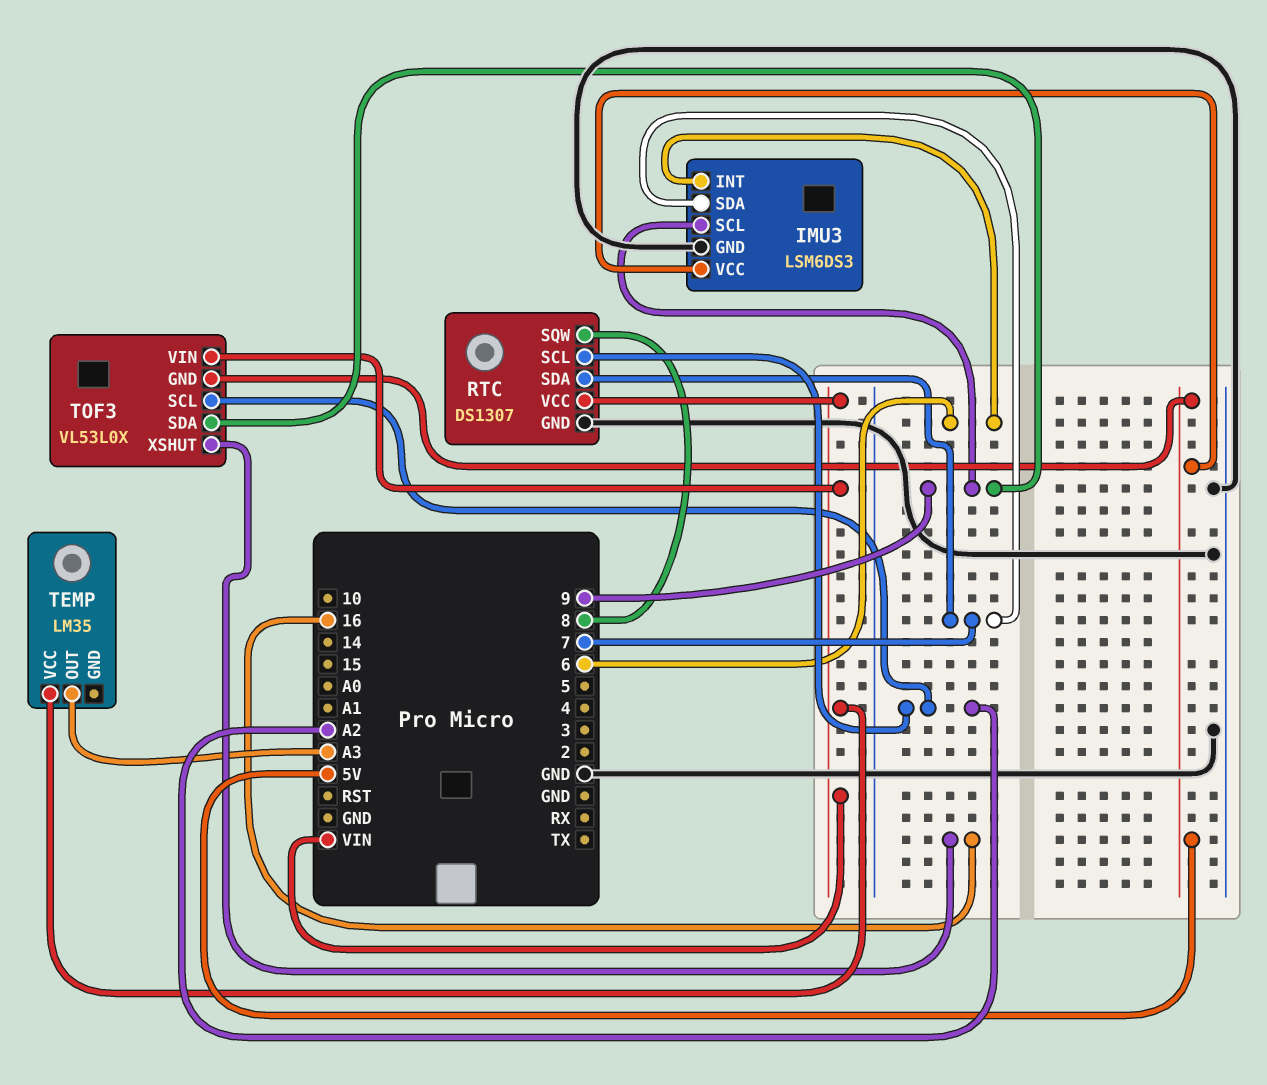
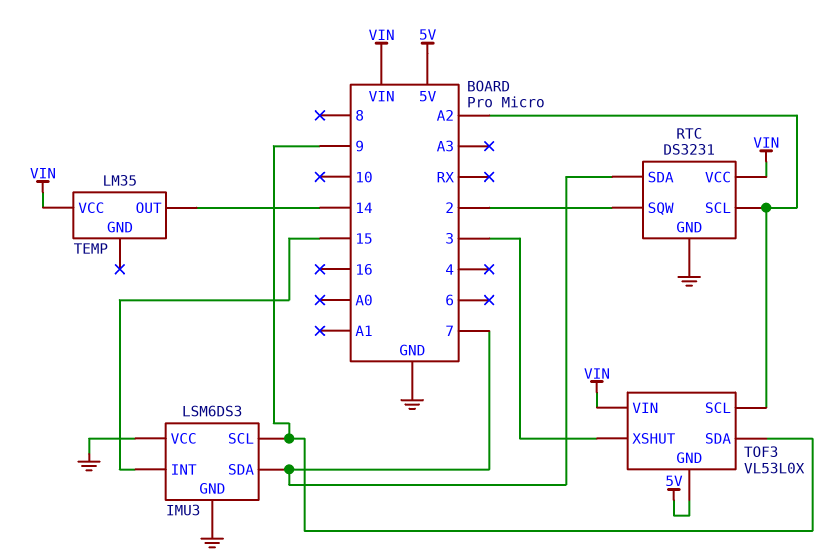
IMU3 pin INT: 6 -> 15
IMU3 pin VCC: 5V -> GND
RTC: DS1307 -> DS3231
RTC pin SQW: 8 -> 2
TEMP pin OUT: A3 -> 14
TOF3 pin XSHUT: 16 -> 3

